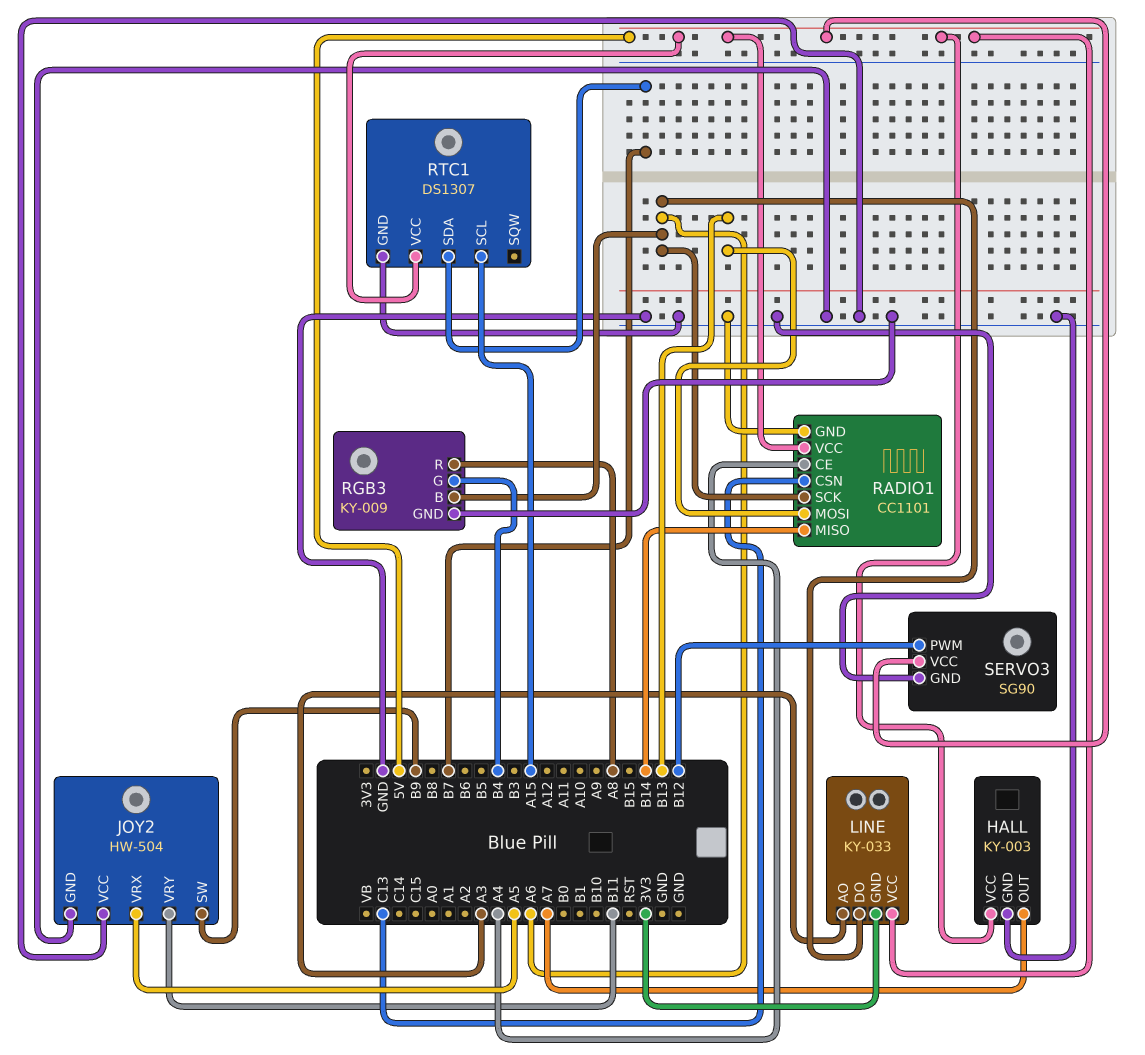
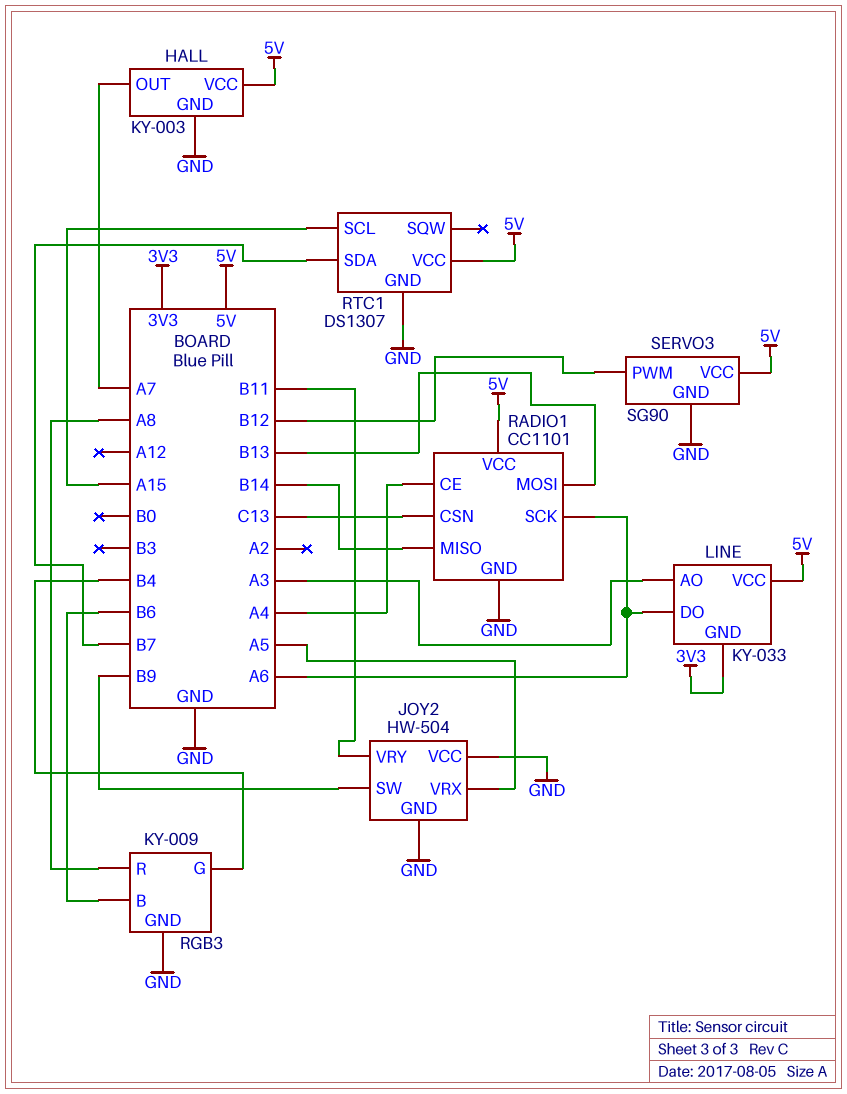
RGB3 pin B: A6 -> B6

